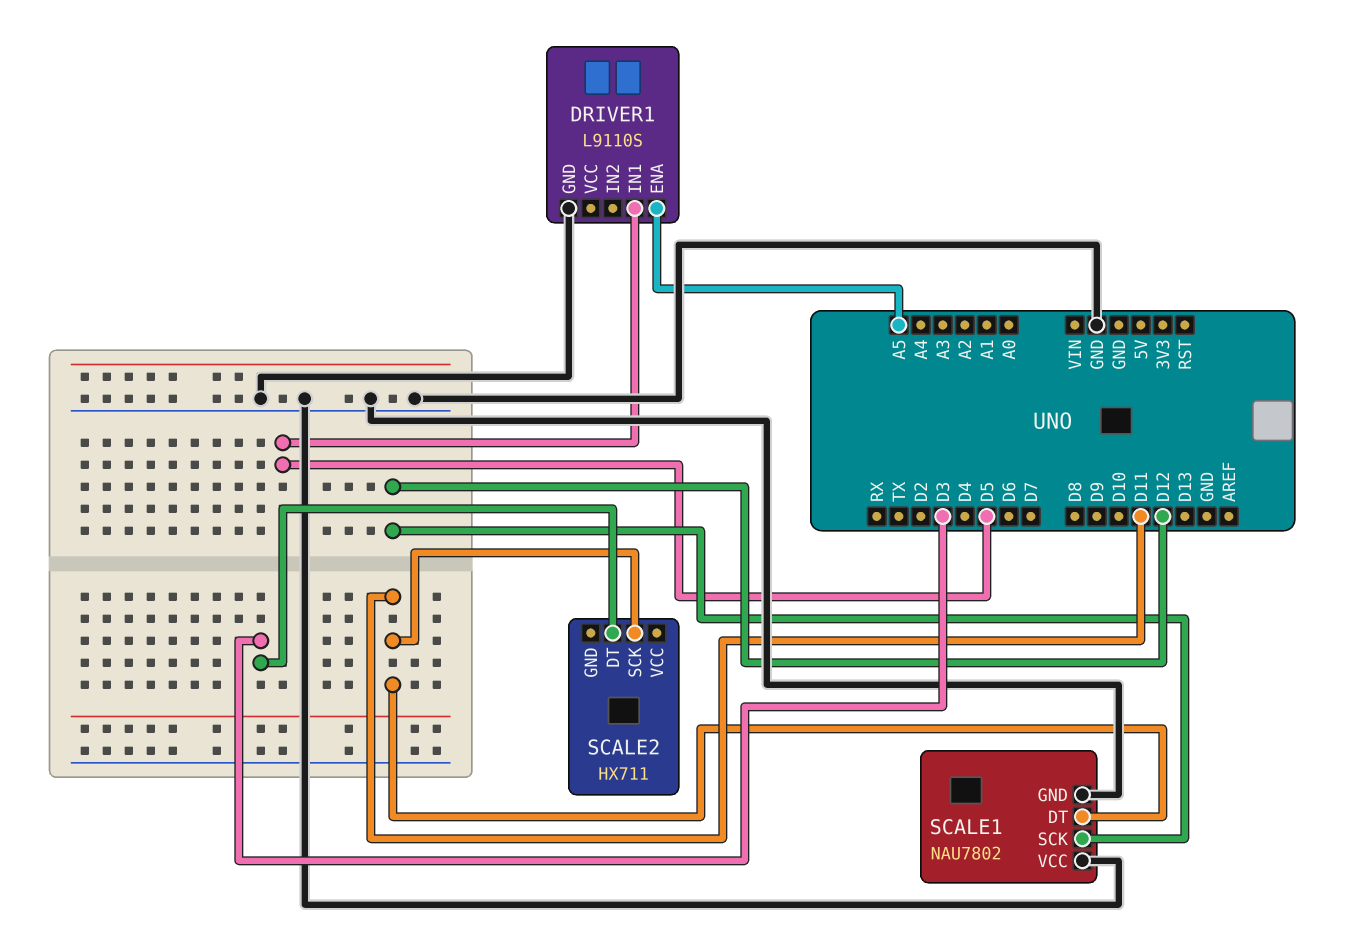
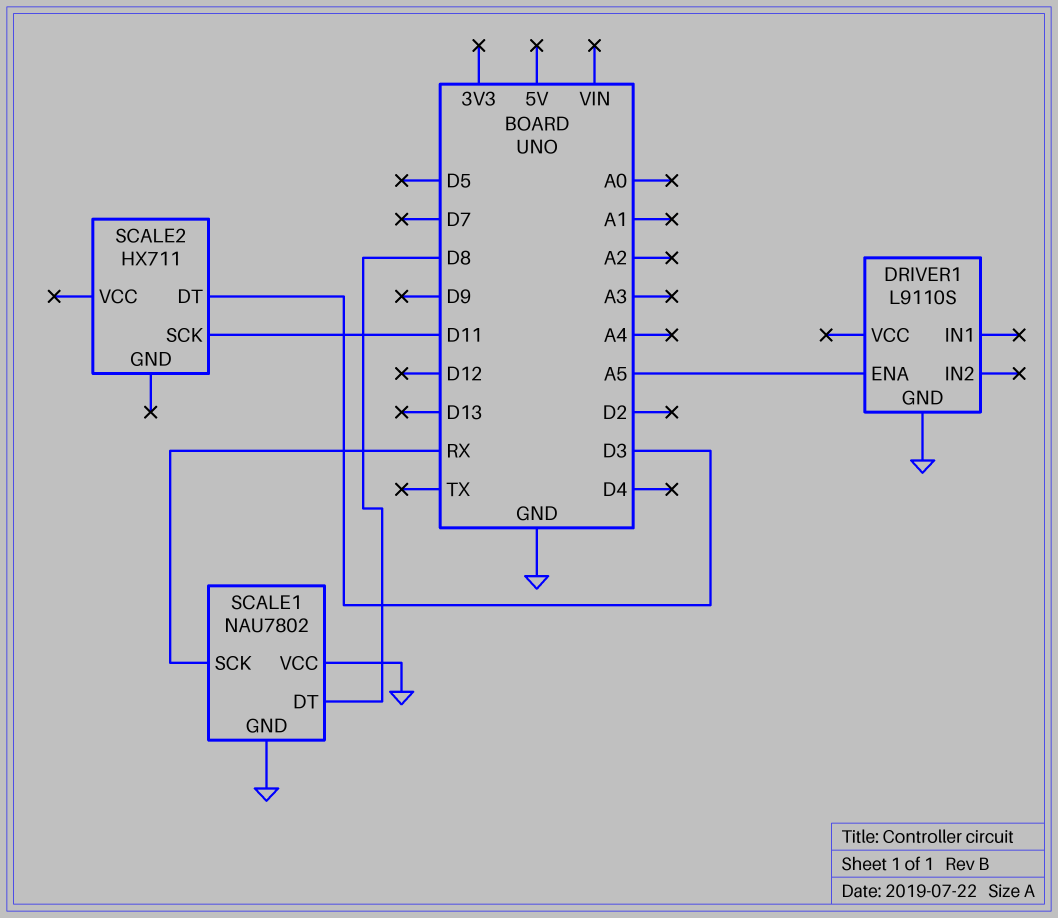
DRIVER1 pin IN1: D5 -> none
SCALE1 pin DT: D11 -> D8
SCALE1 pin SCK: D12 -> RX

